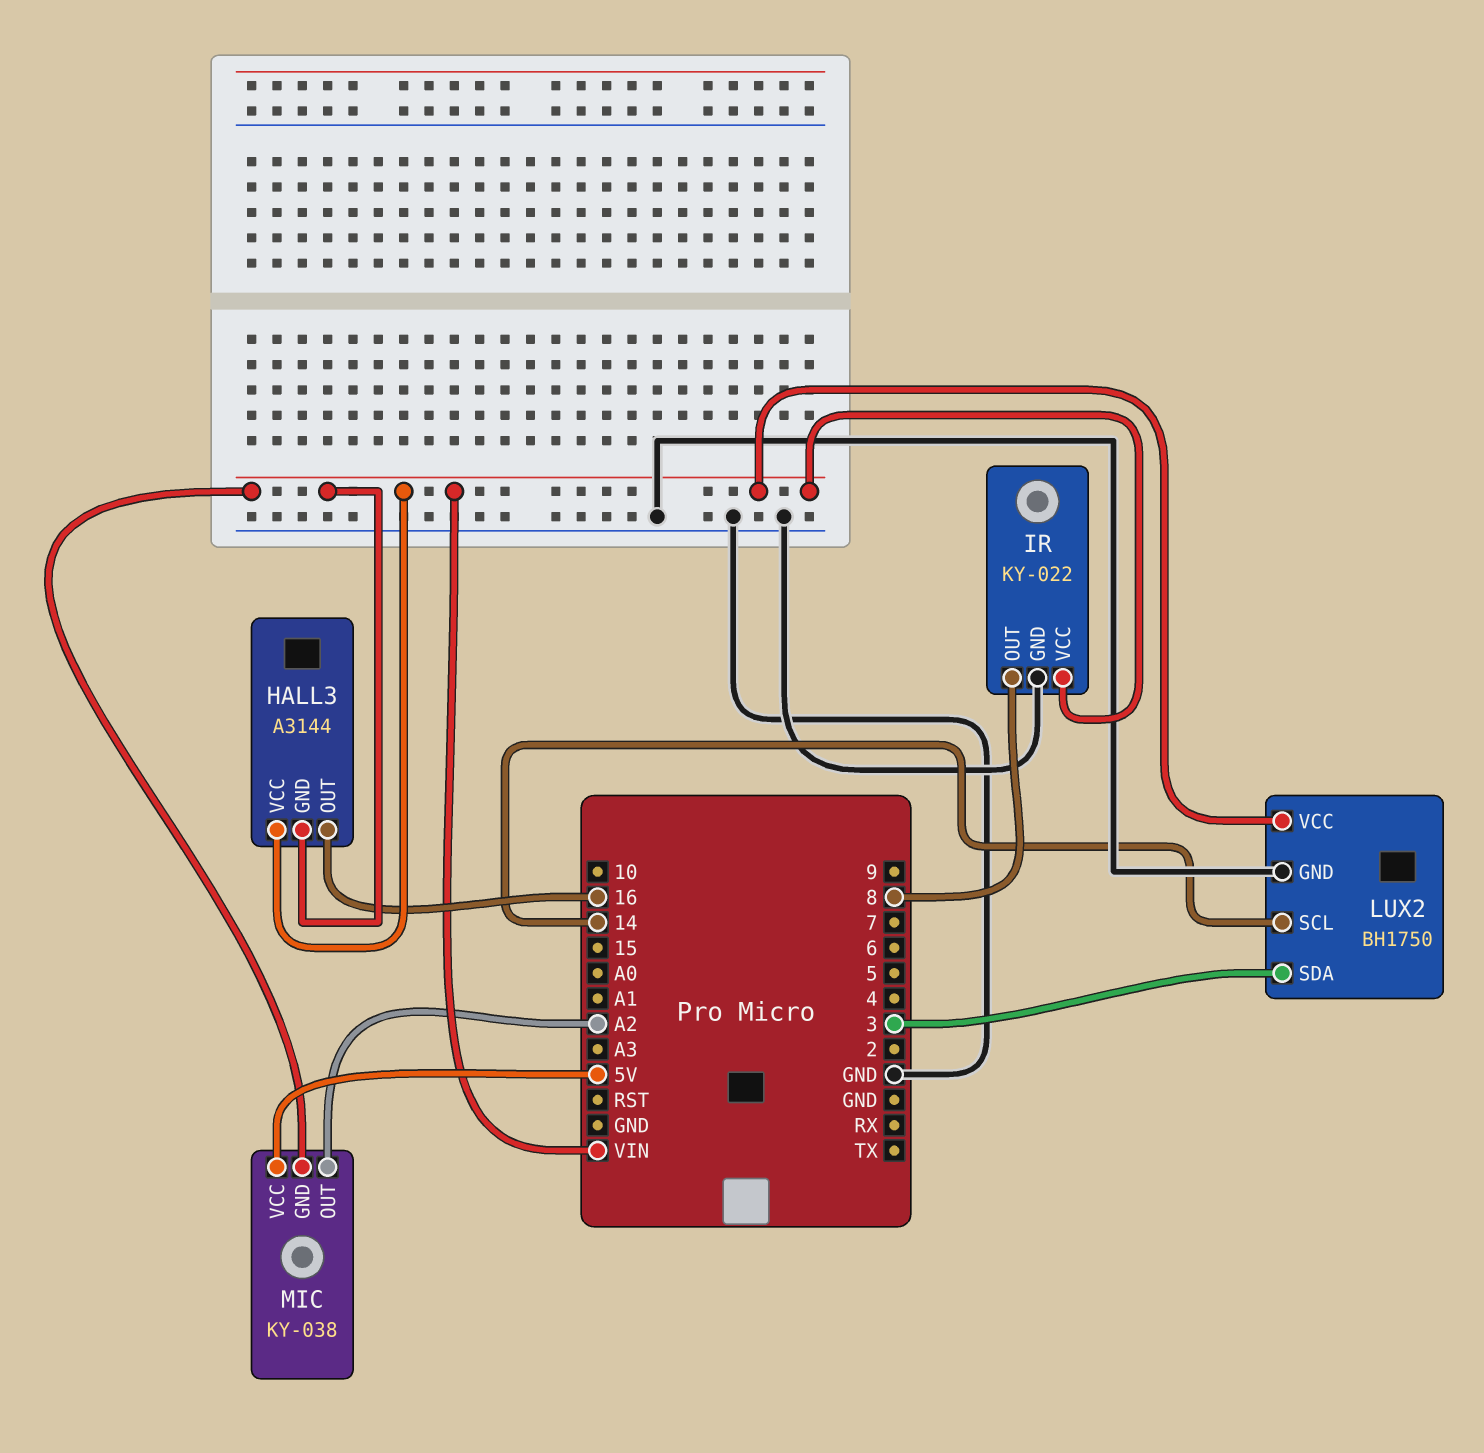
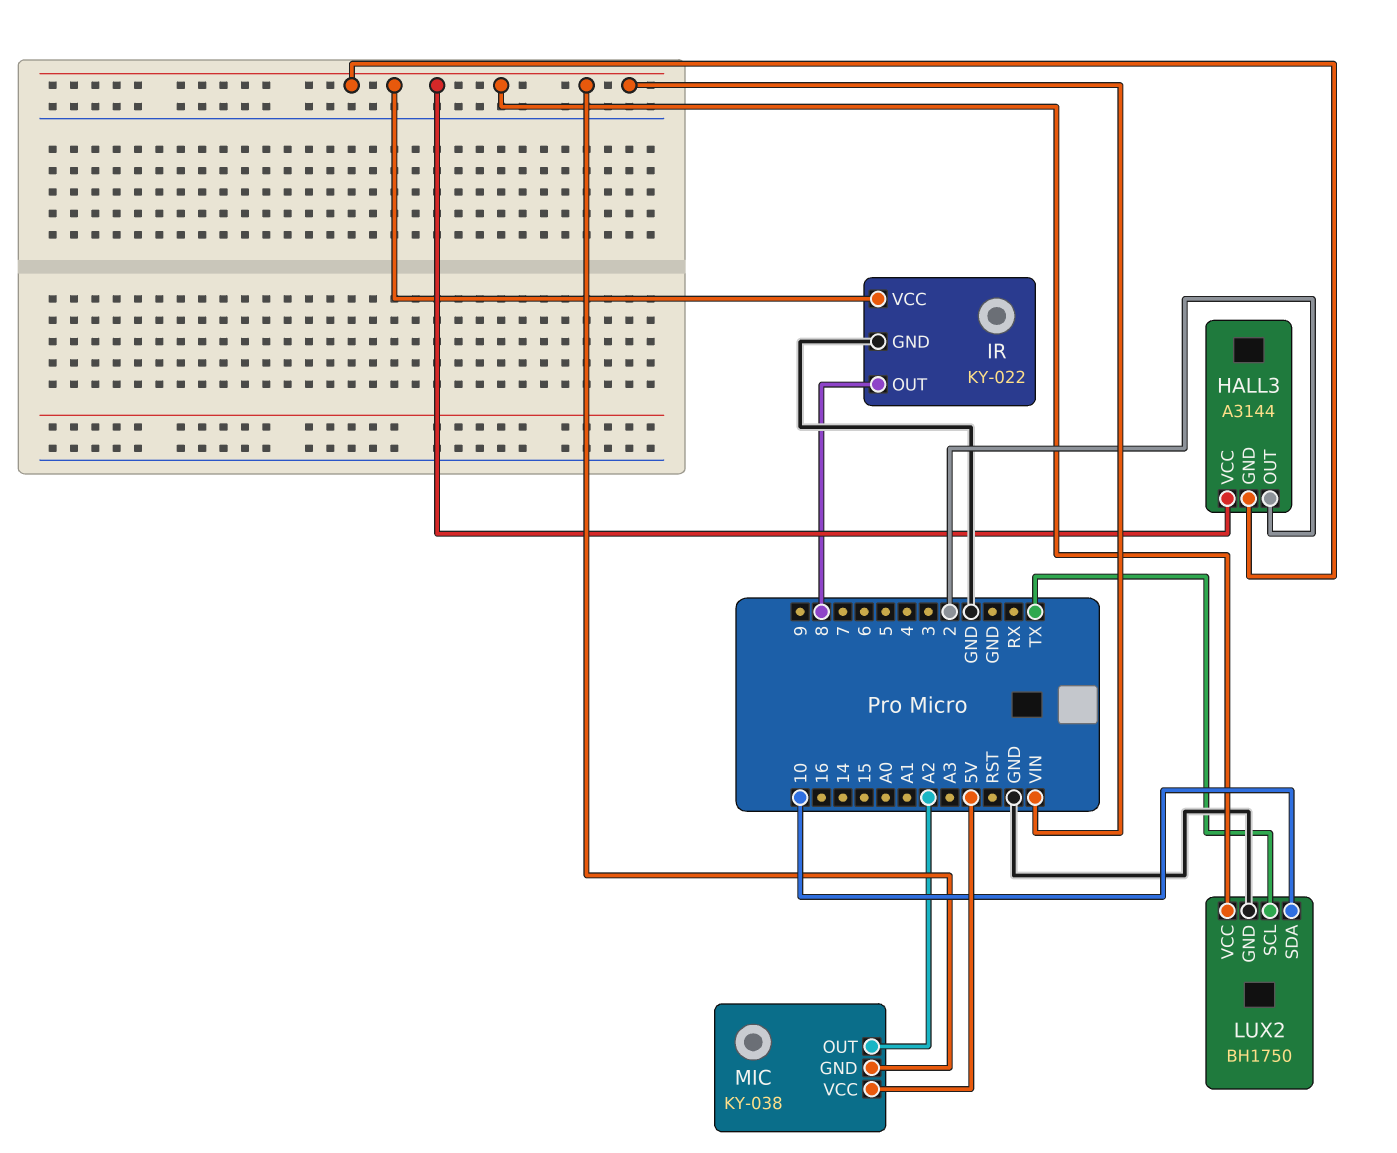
HALL3 pin OUT: 16 -> 2
LUX2 pin SCL: 14 -> TX
LUX2 pin SDA: 3 -> 10

